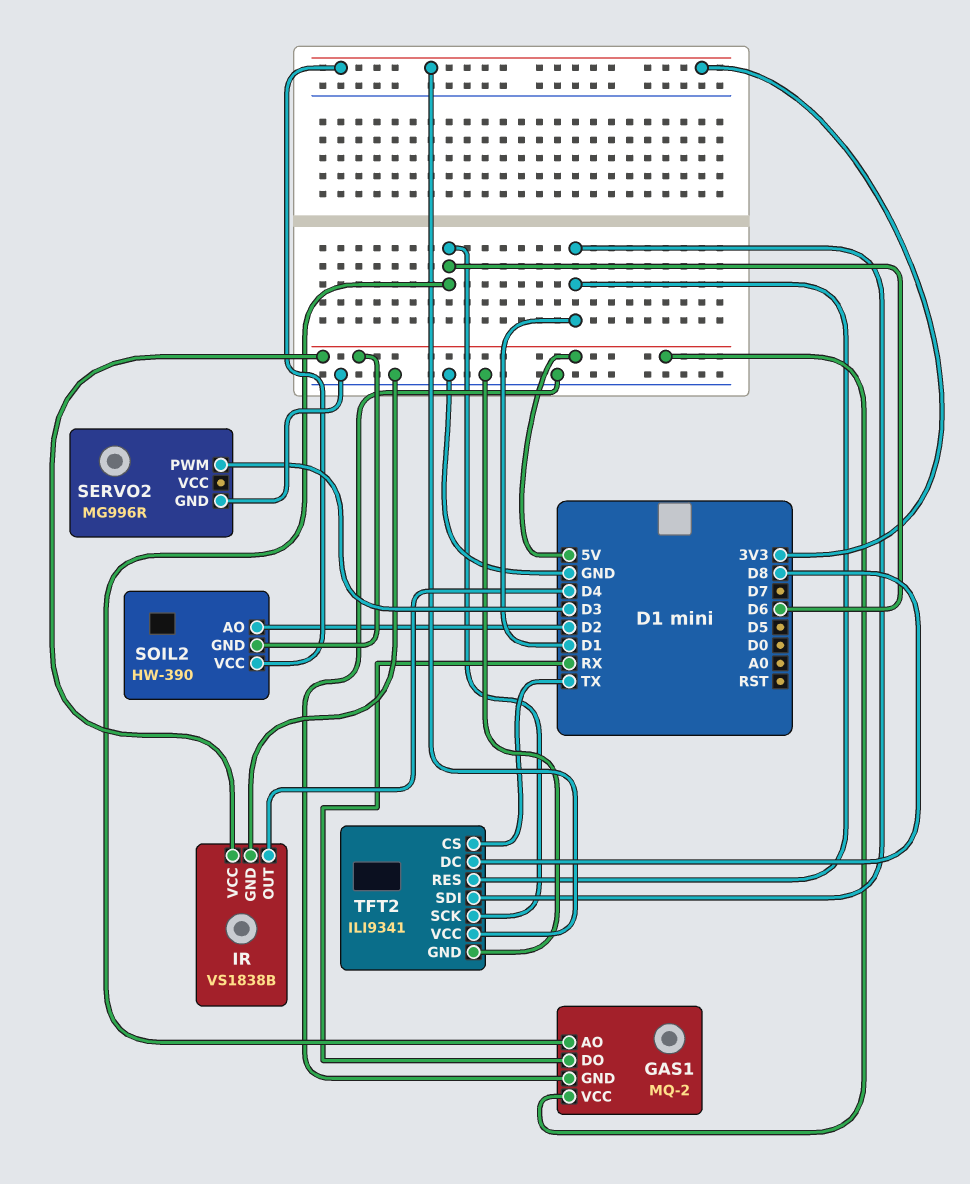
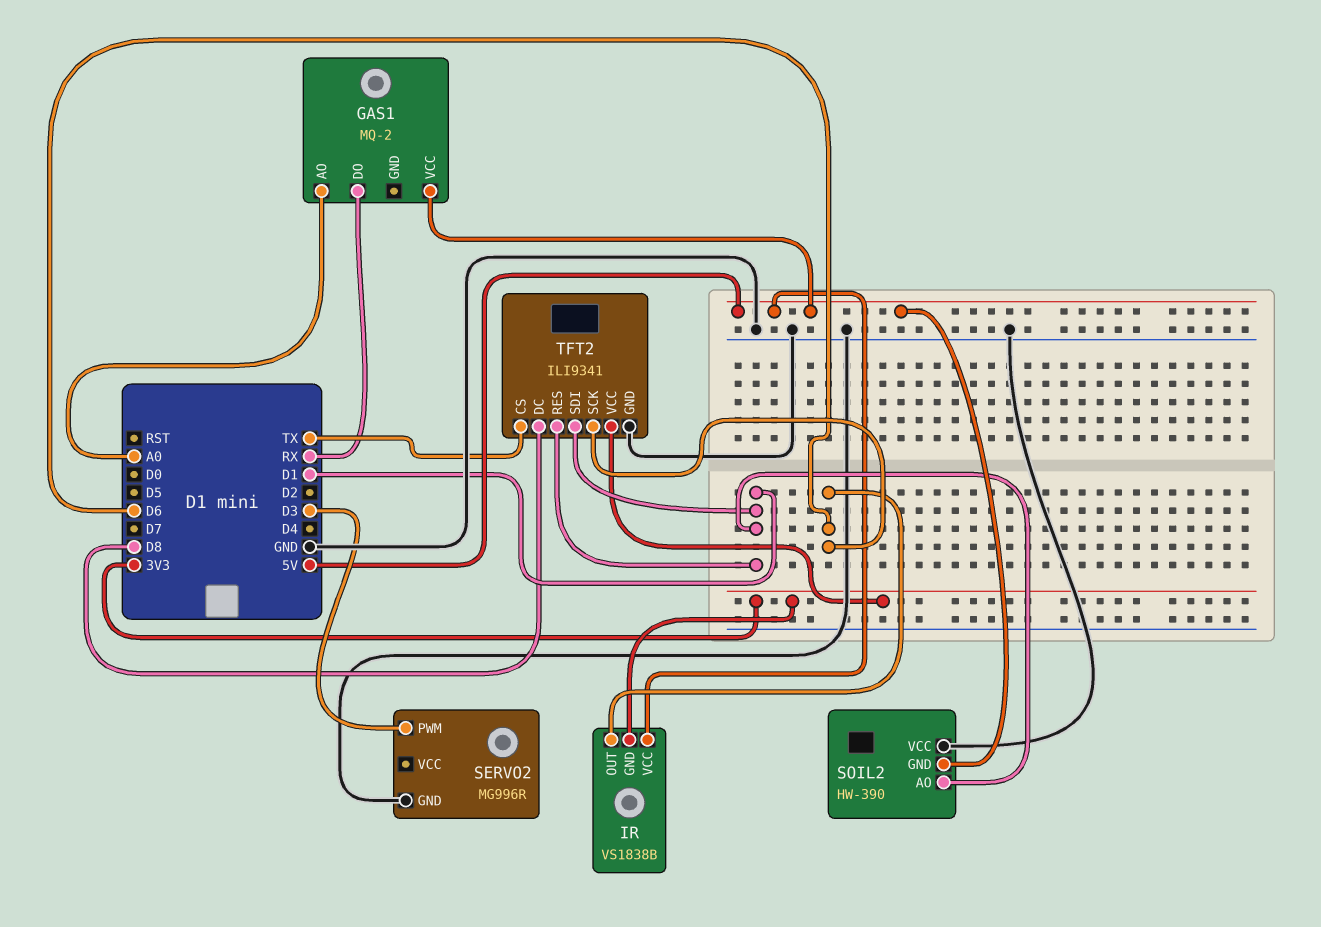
GAS1 pin AO: D6 -> A0
GAS1 pin GND: GND -> none
IR pin GND: GND -> 3V3
IR pin OUT: D4 -> D6
SOIL2 pin AO: D2 -> D1
SOIL2 pin VCC: 3V3 -> GND

